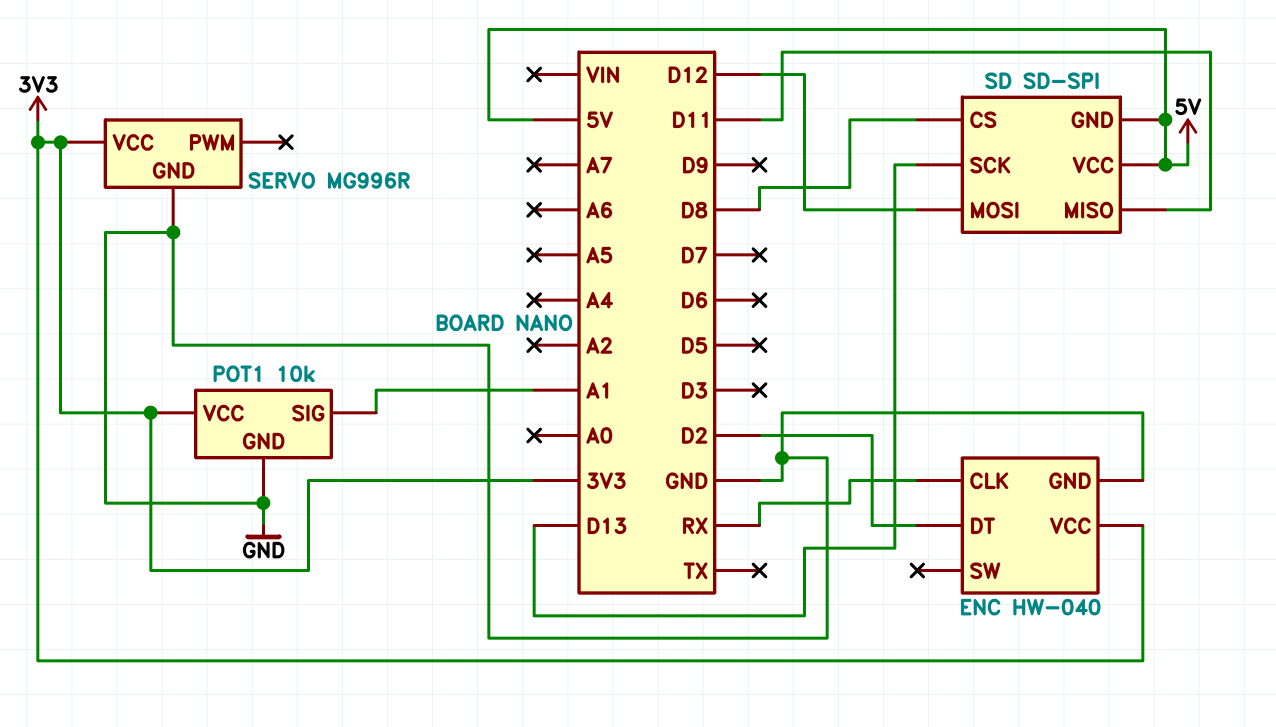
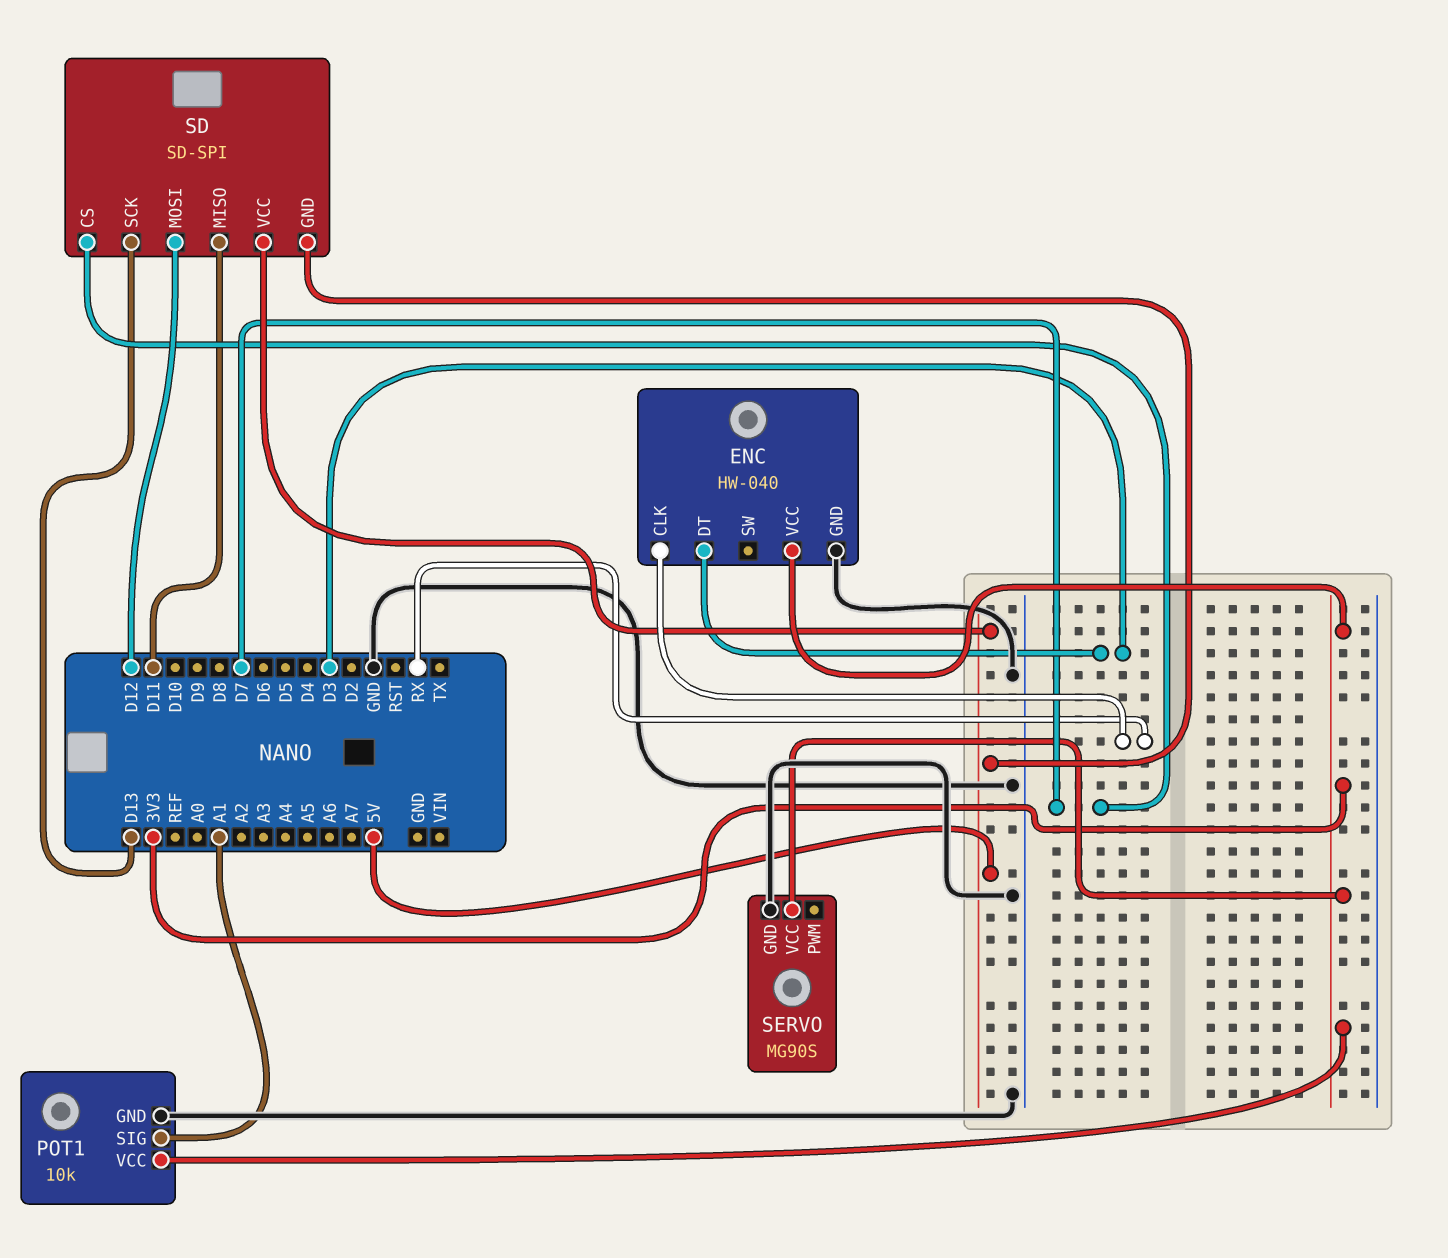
ENC pin DT: D2 -> D3
SD pin CS: D8 -> D7
SERVO: MG996R -> MG90S

